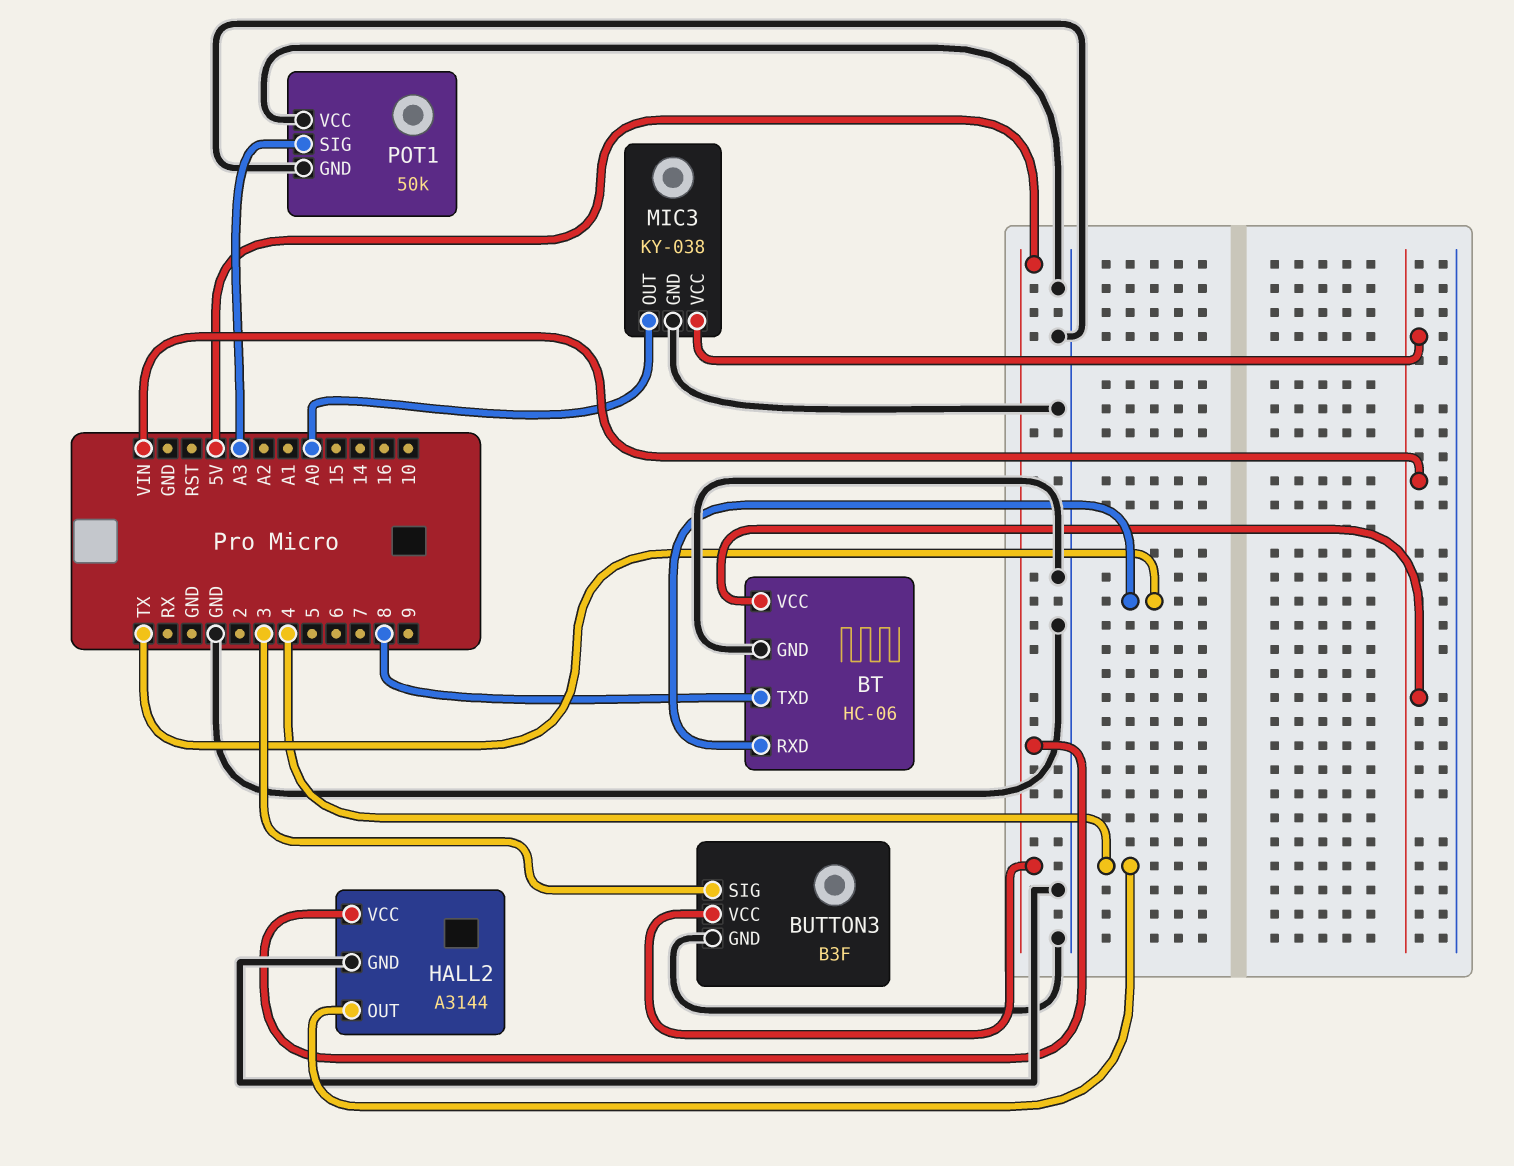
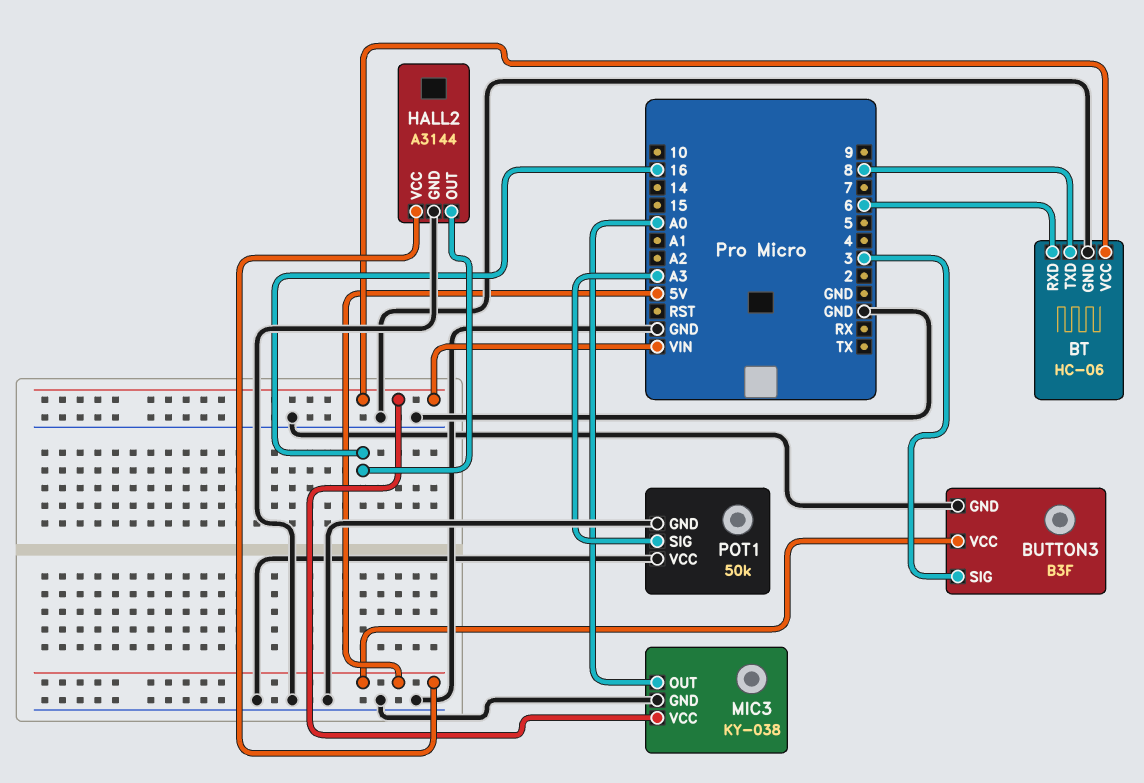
BT pin RXD: TX -> 6
HALL2 pin OUT: 4 -> 16

